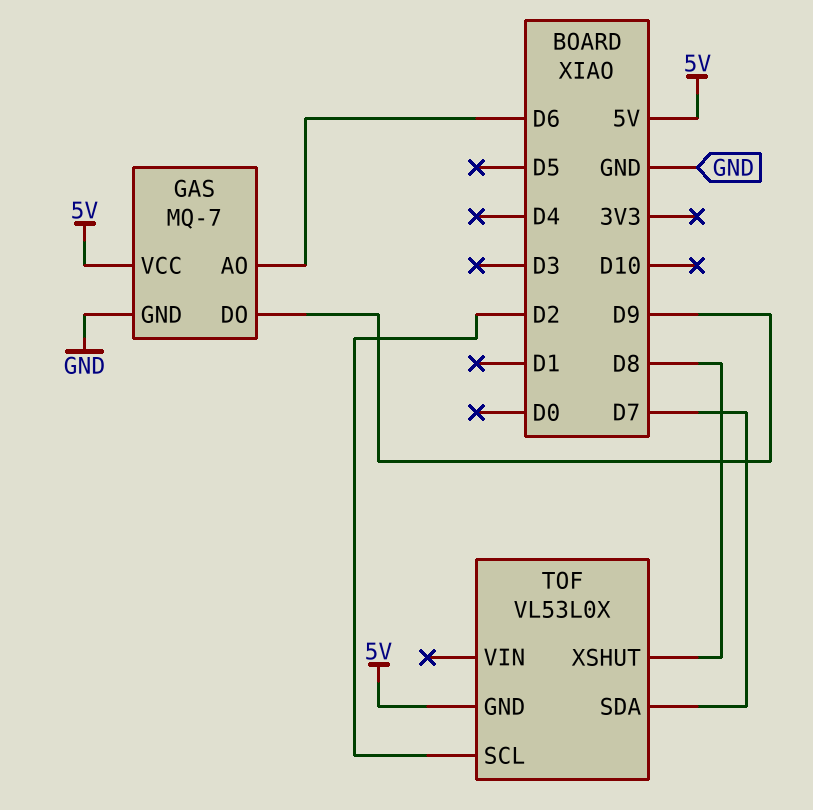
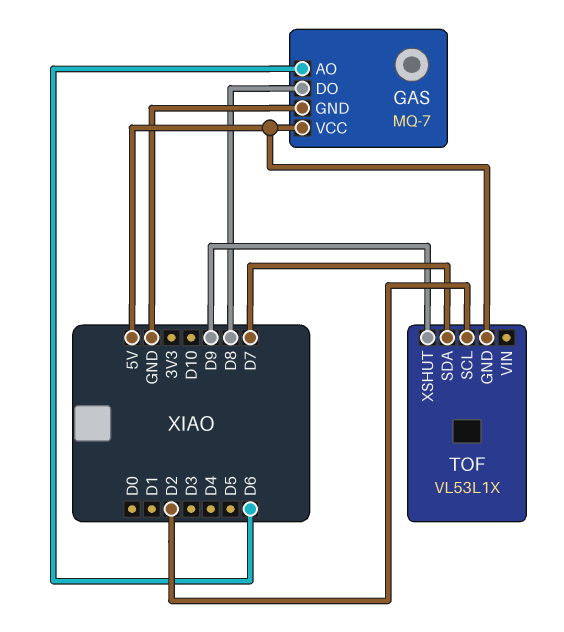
GAS pin DO: D9 -> D8
TOF: VL53L0X -> VL53L1X
TOF pin XSHUT: D8 -> D9

